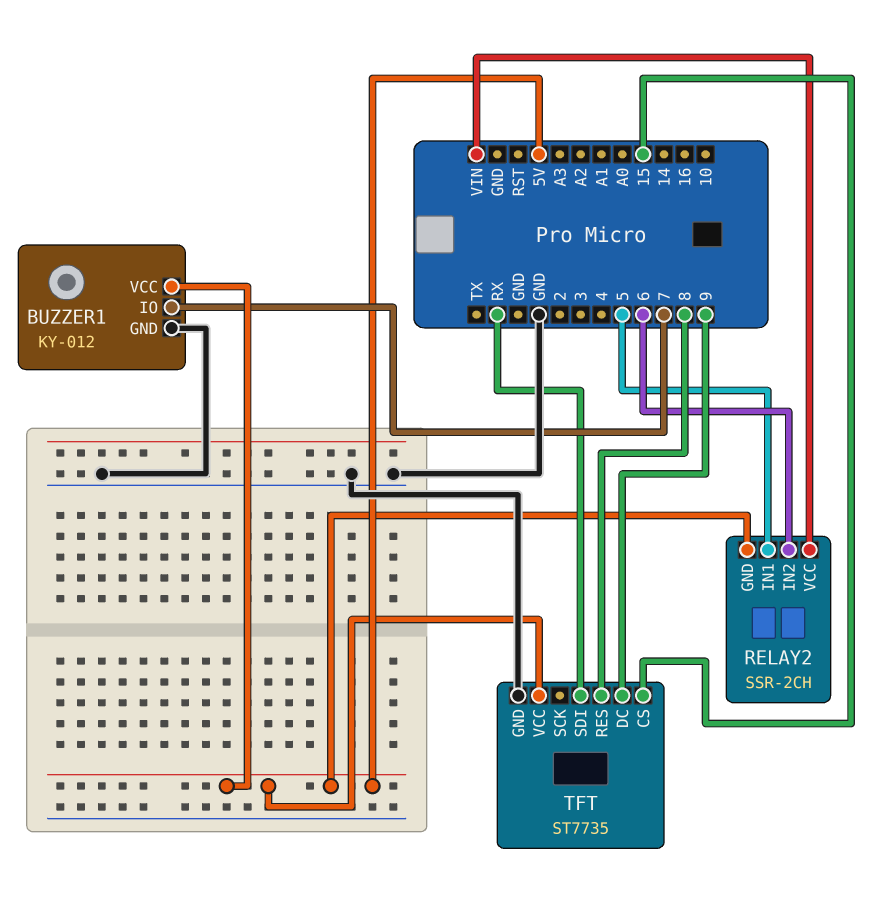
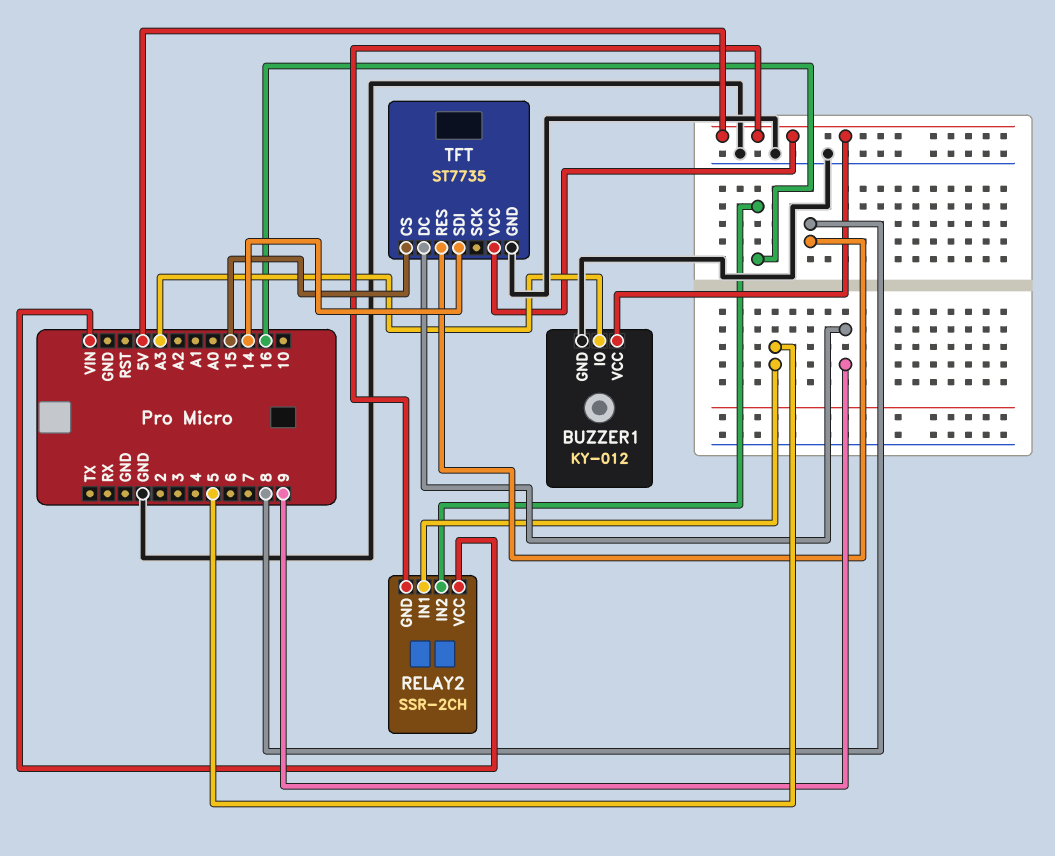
BUZZER1 pin IO: 7 -> A3
RELAY2 pin IN2: 6 -> 16
TFT pin SDI: RX -> 14

